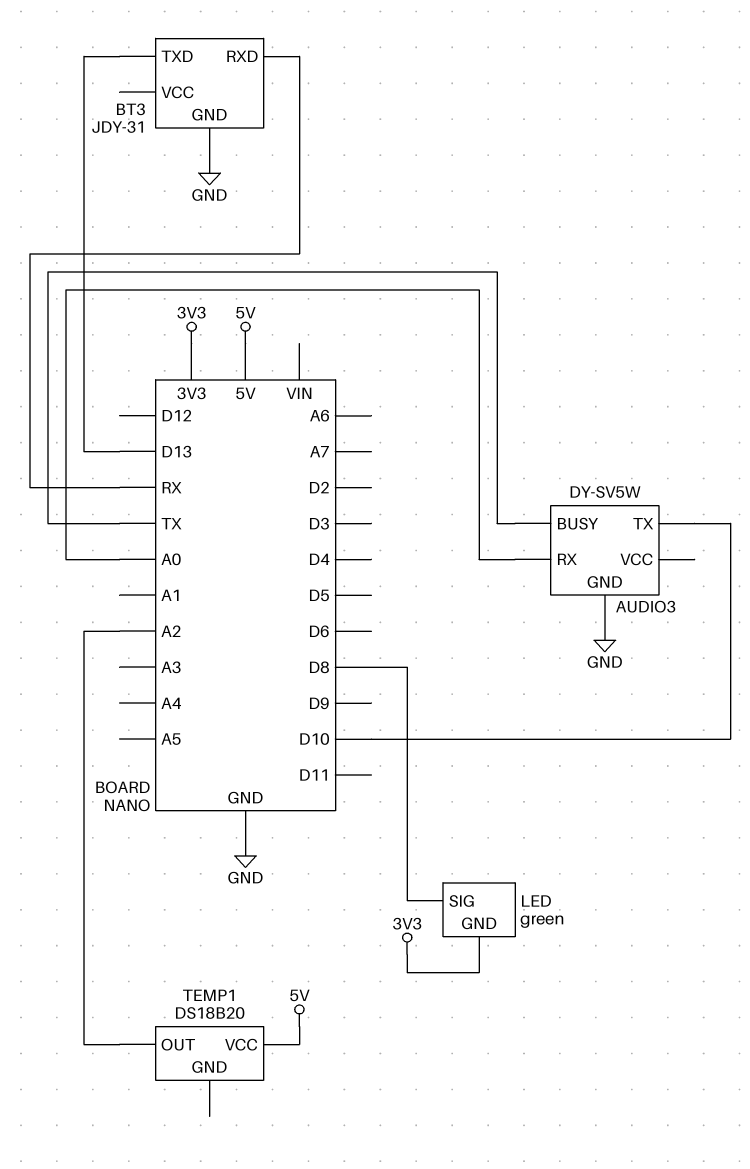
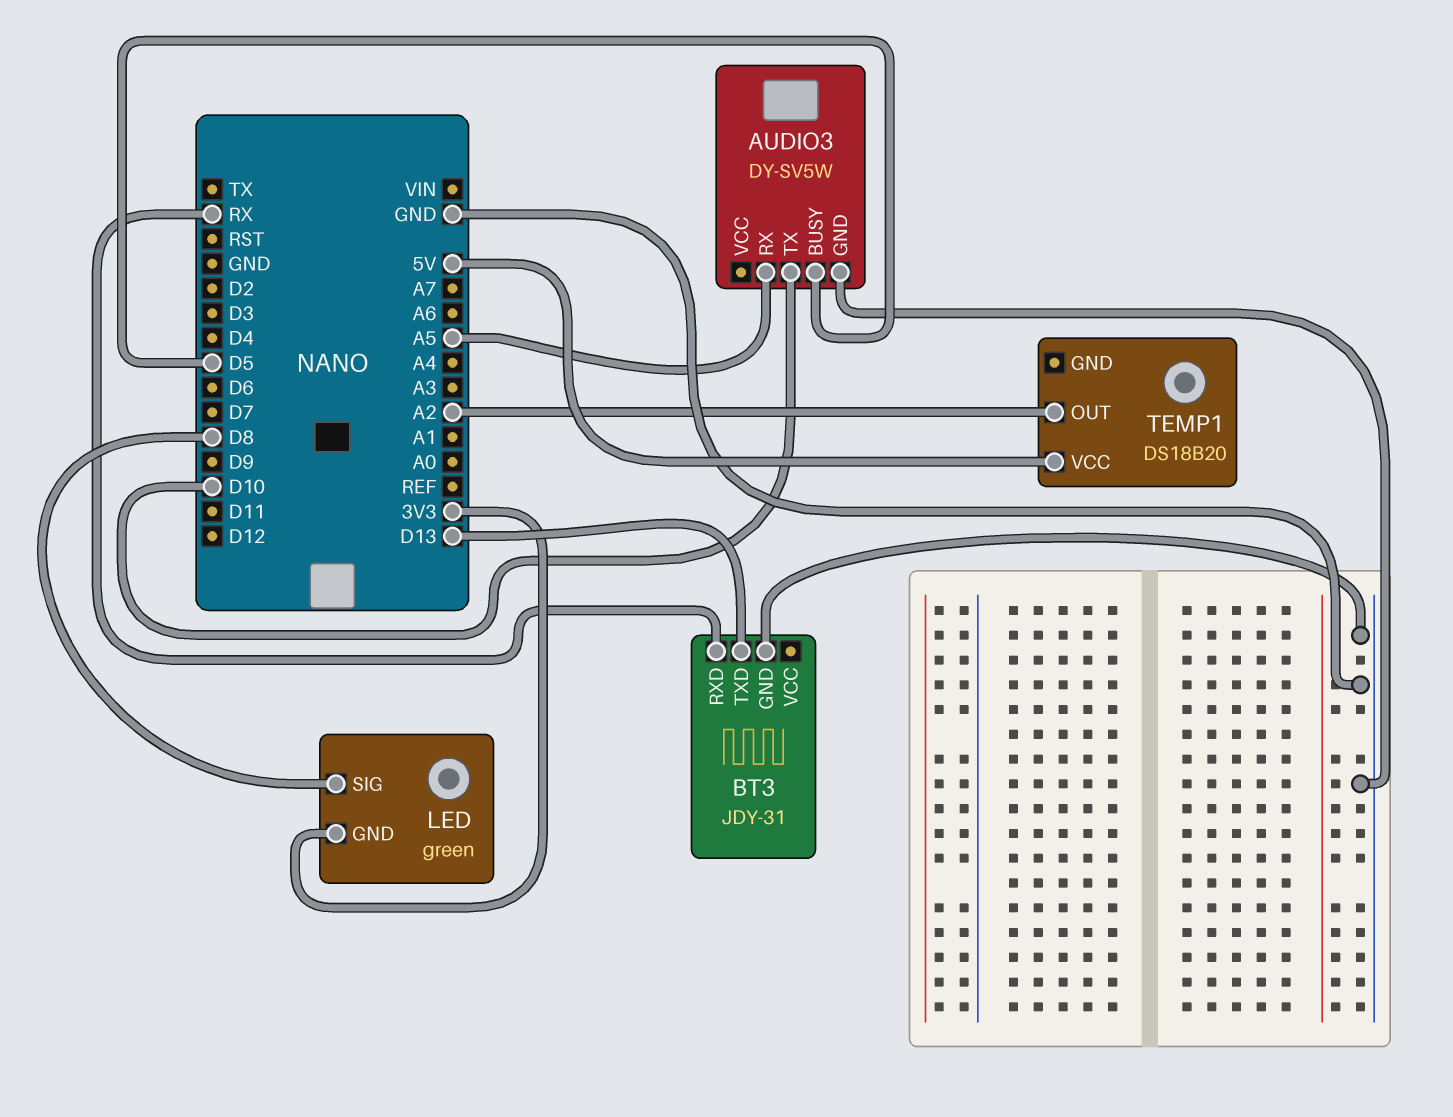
AUDIO3 pin BUSY: TX -> D5
AUDIO3 pin RX: A0 -> A5

